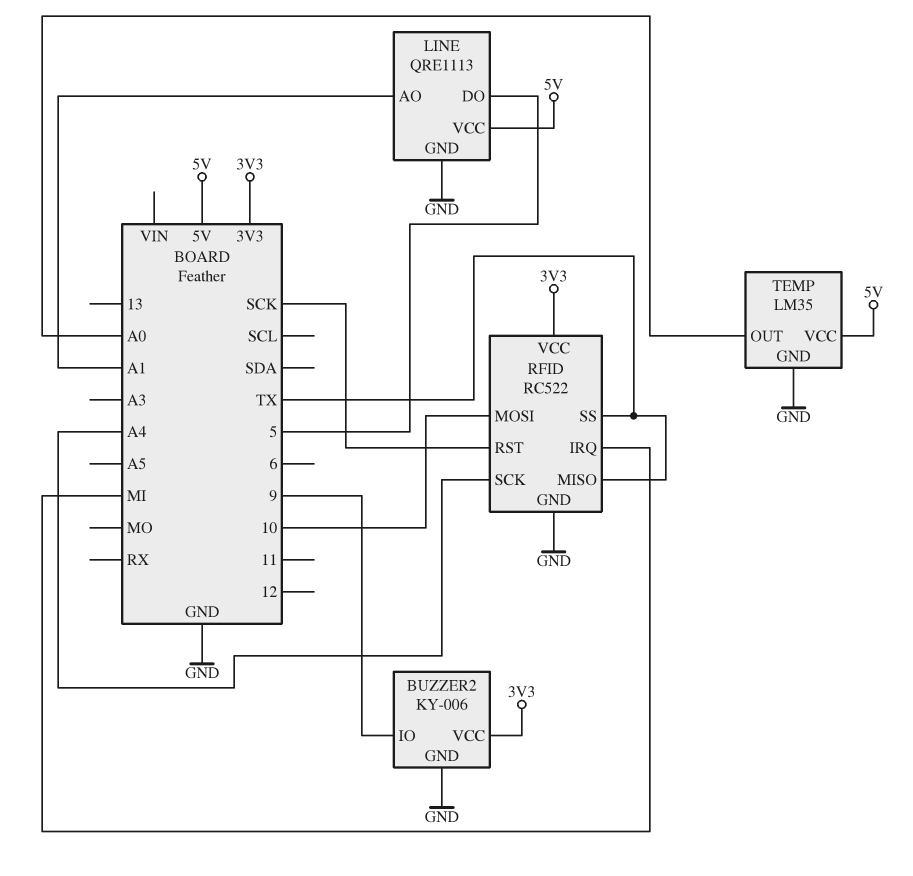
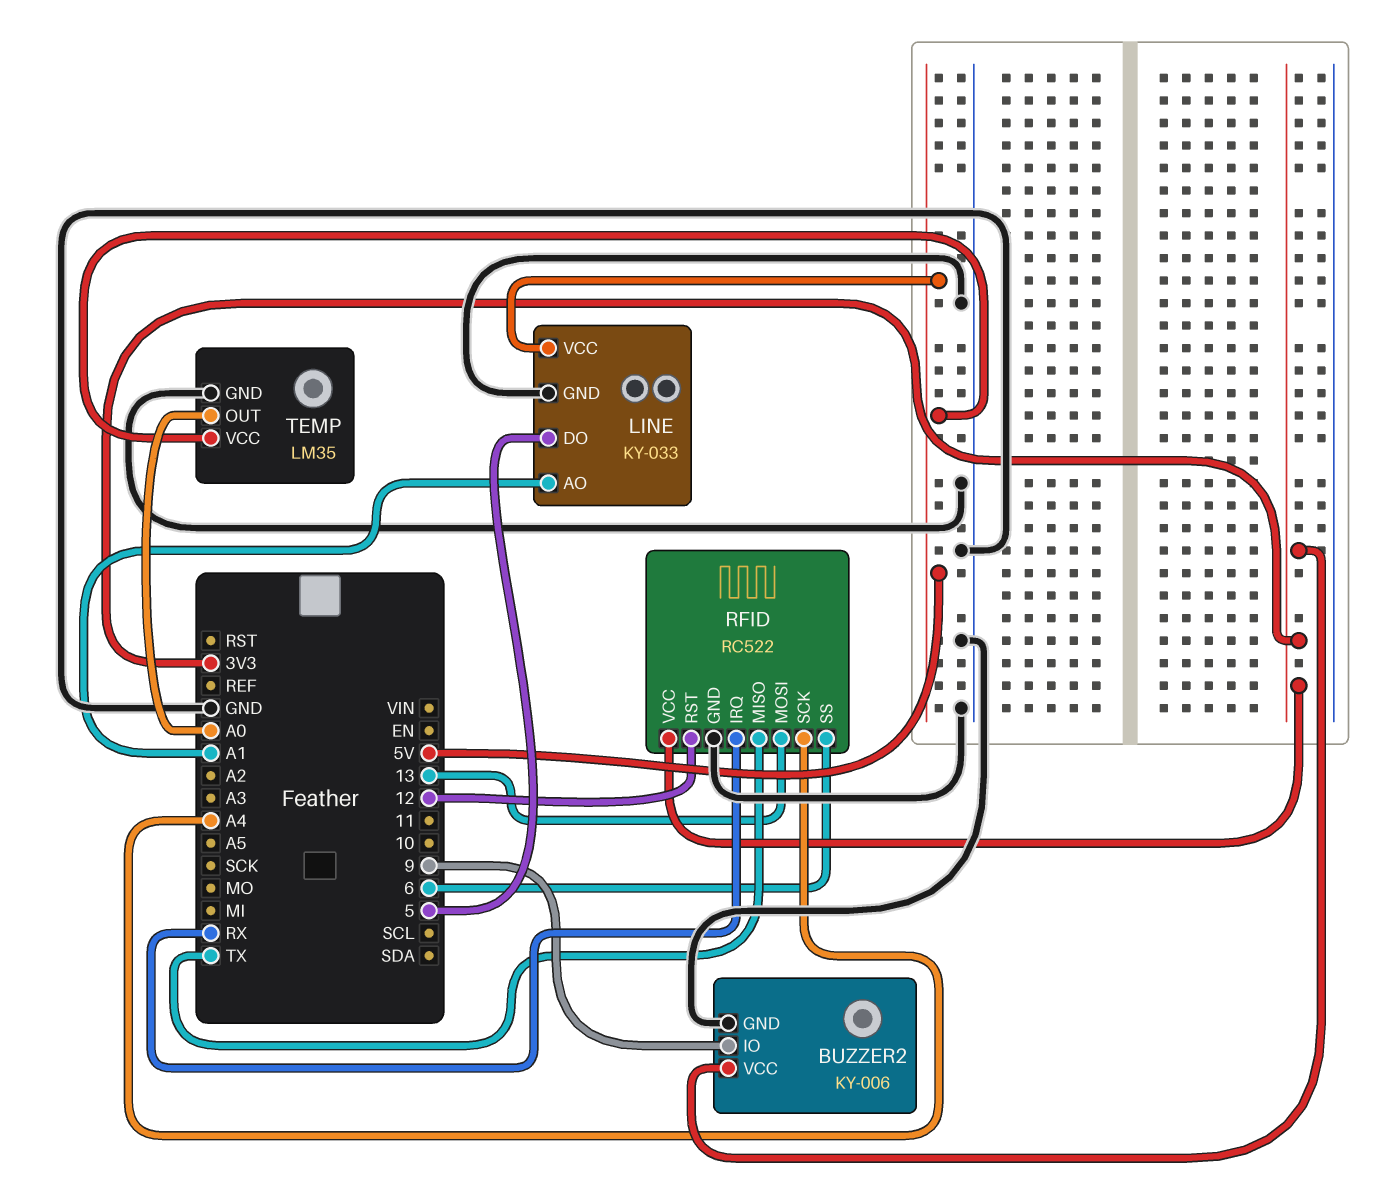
LINE: QRE1113 -> KY-033
RFID pin IRQ: MI -> RX
RFID pin MOSI: 10 -> 13
RFID pin RST: SCK -> 12
RFID pin SS: TX -> 6

